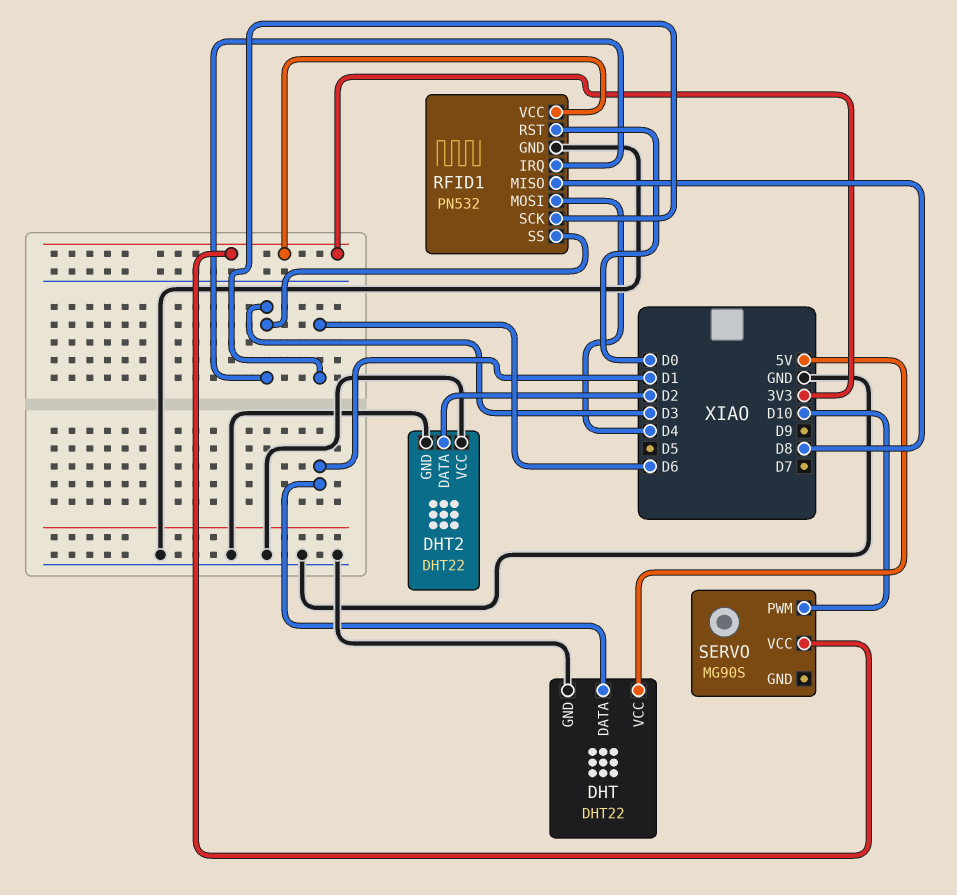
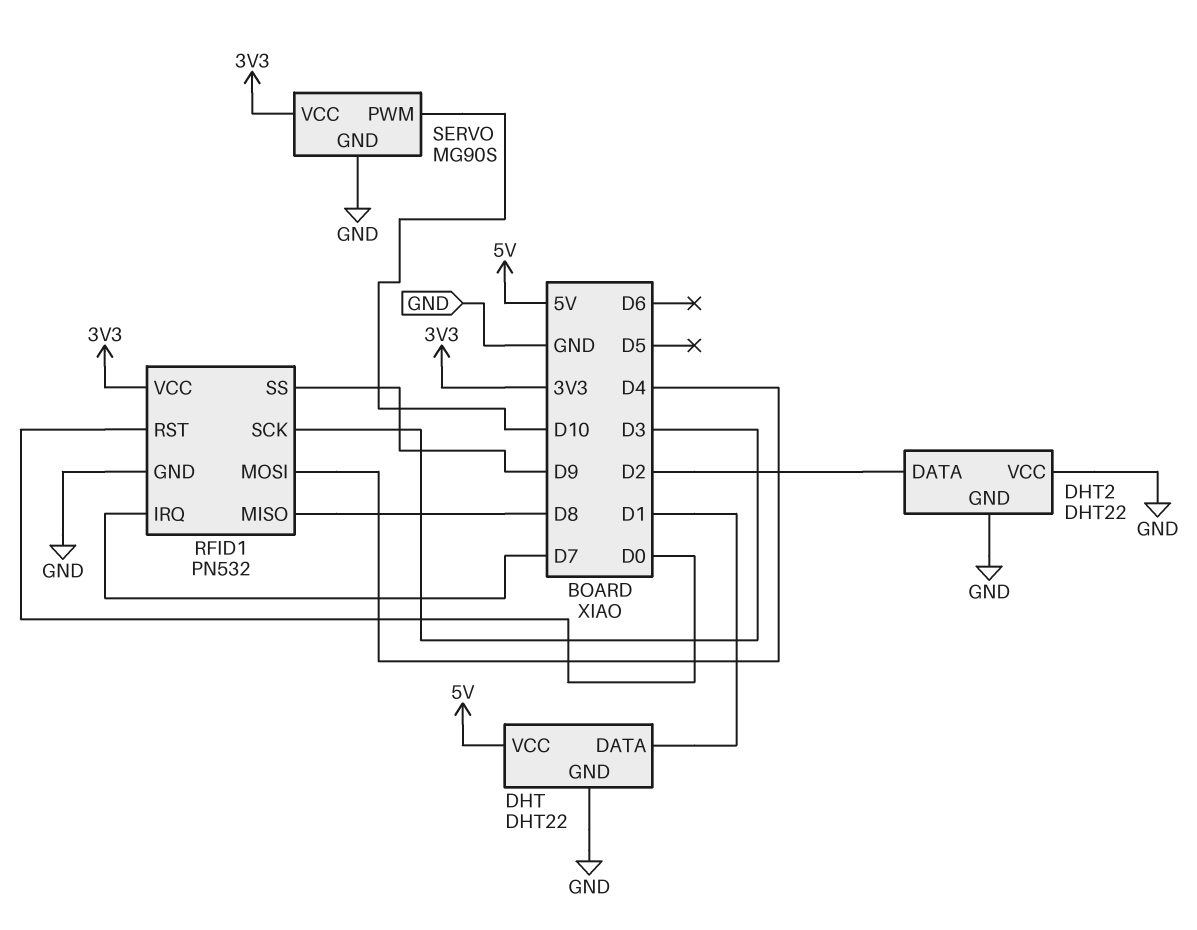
RFID1 pin IRQ: D3 -> D7
RFID1 pin SCK: D6 -> D3
RFID1 pin SS: D3 -> D9
SERVO pin GND: none -> GND

